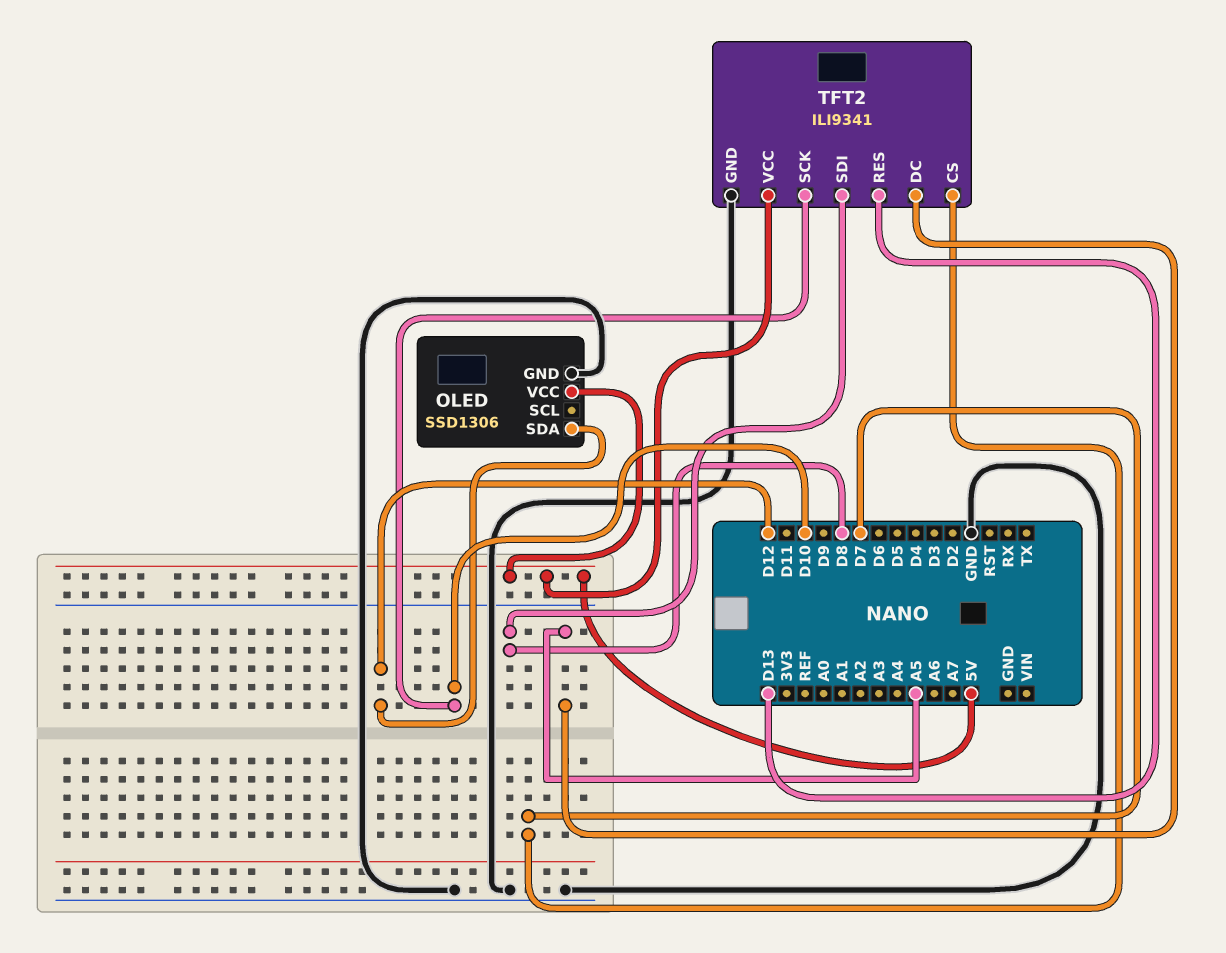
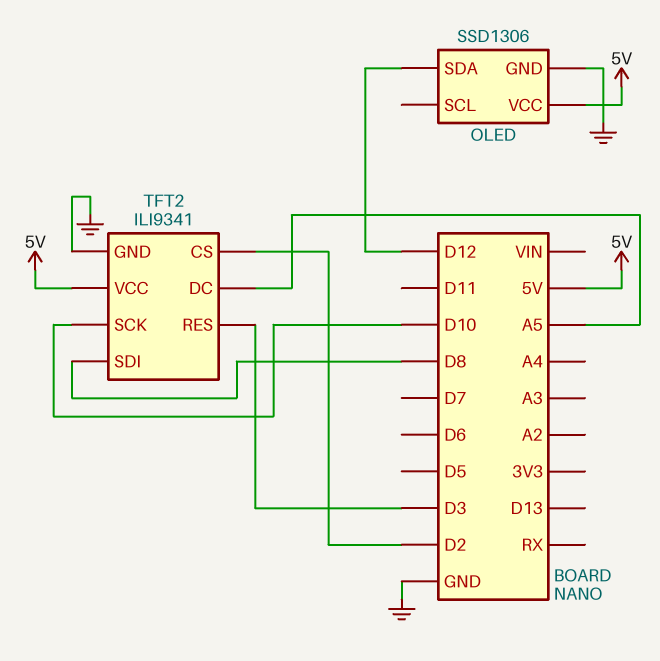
TFT2 pin CS: D7 -> D2
TFT2 pin RES: D13 -> D3

